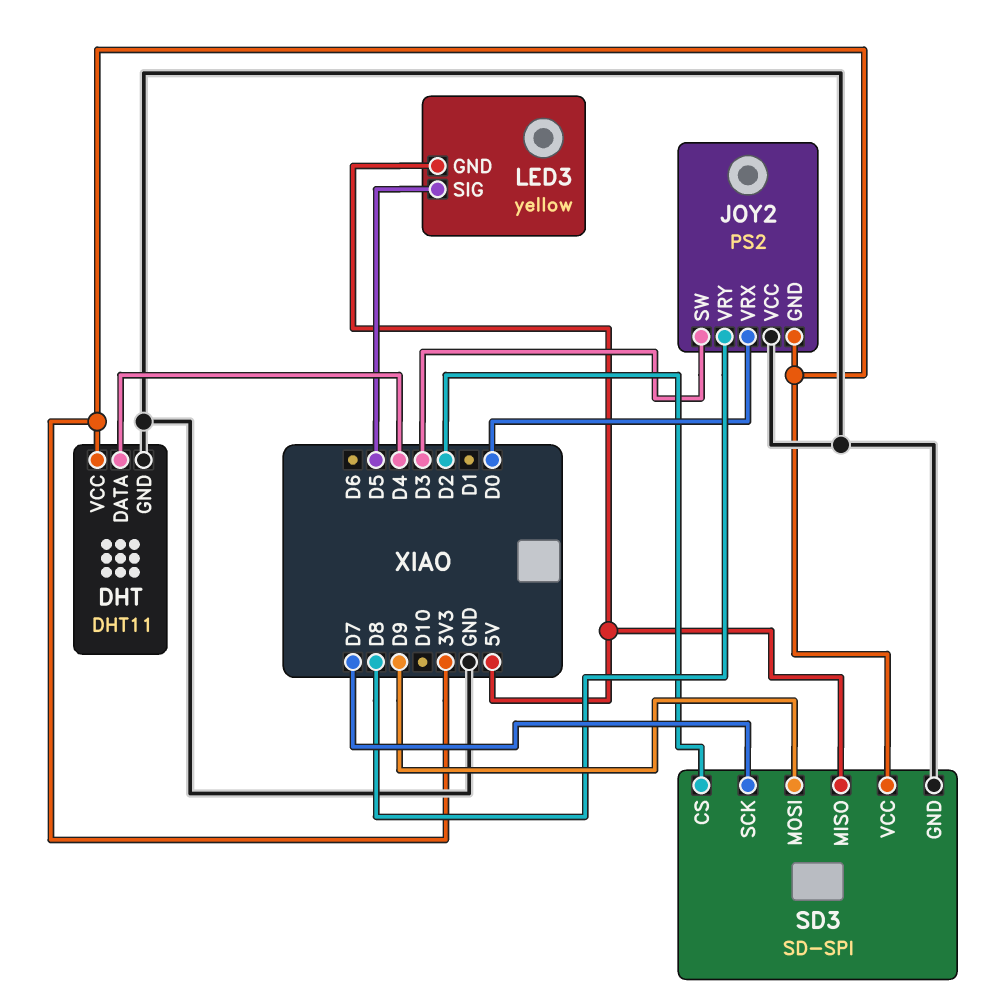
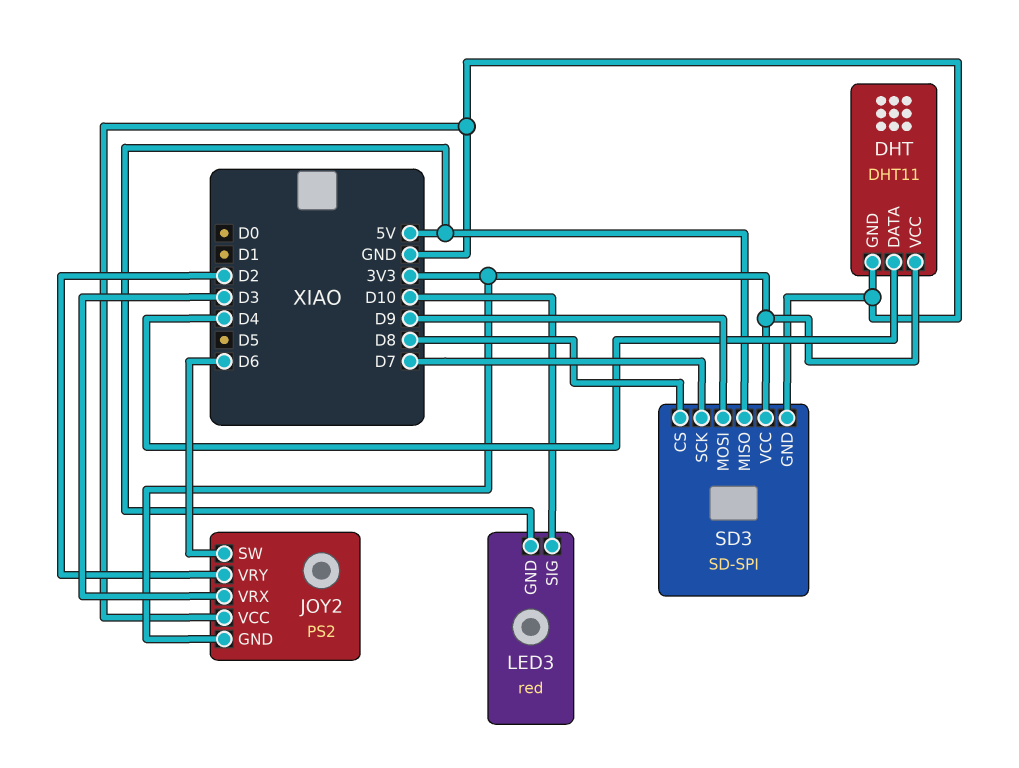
JOY2 pin SW: D3 -> D6
JOY2 pin VRX: D0 -> D3
JOY2 pin VRY: D8 -> D2
LED3: yellow -> red
LED3 pin SIG: D5 -> D10
SD3 pin CS: D2 -> D8

